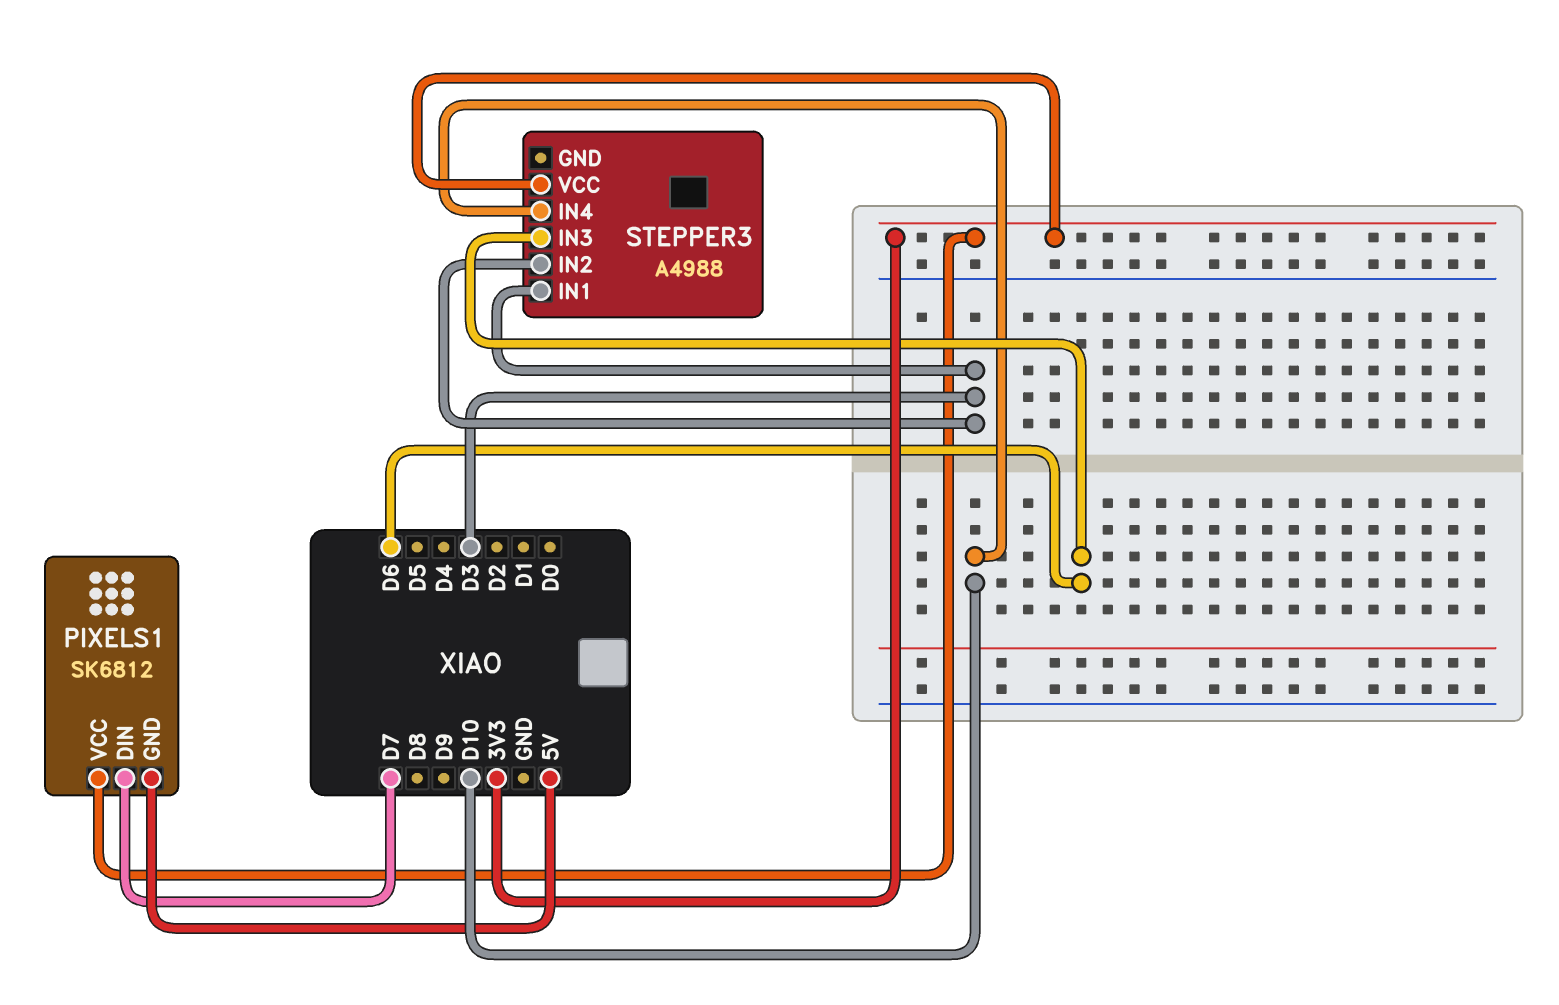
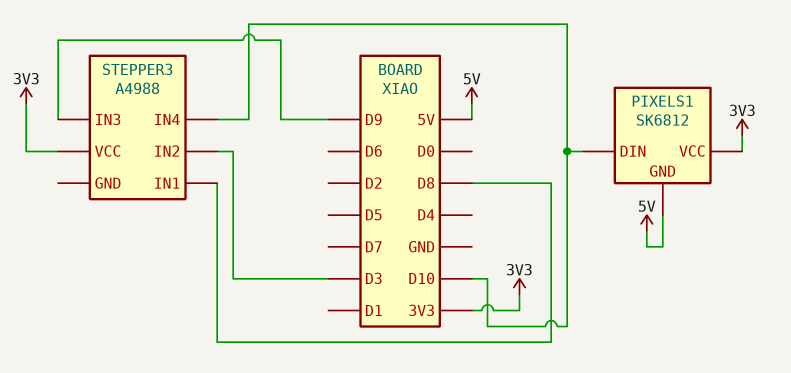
PIXELS1 pin DIN: D7 -> D10
STEPPER3 pin IN1: D3 -> D8
STEPPER3 pin IN3: D6 -> D9

